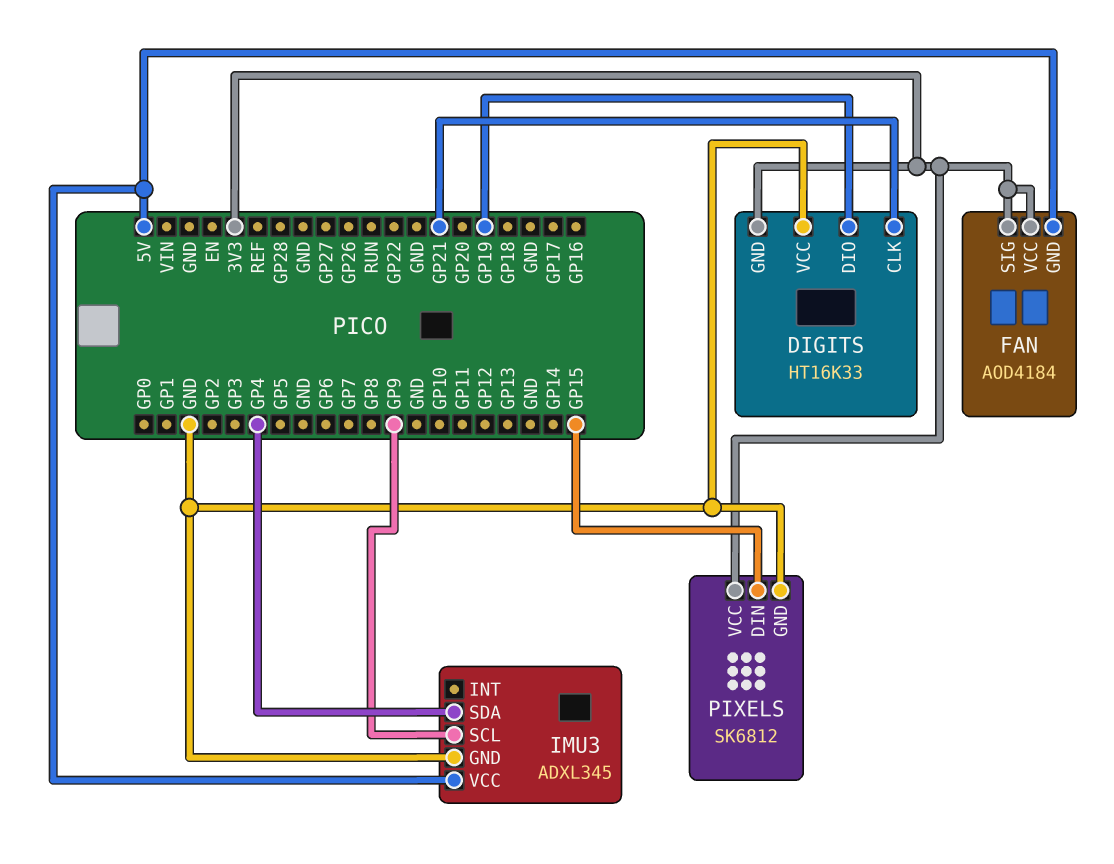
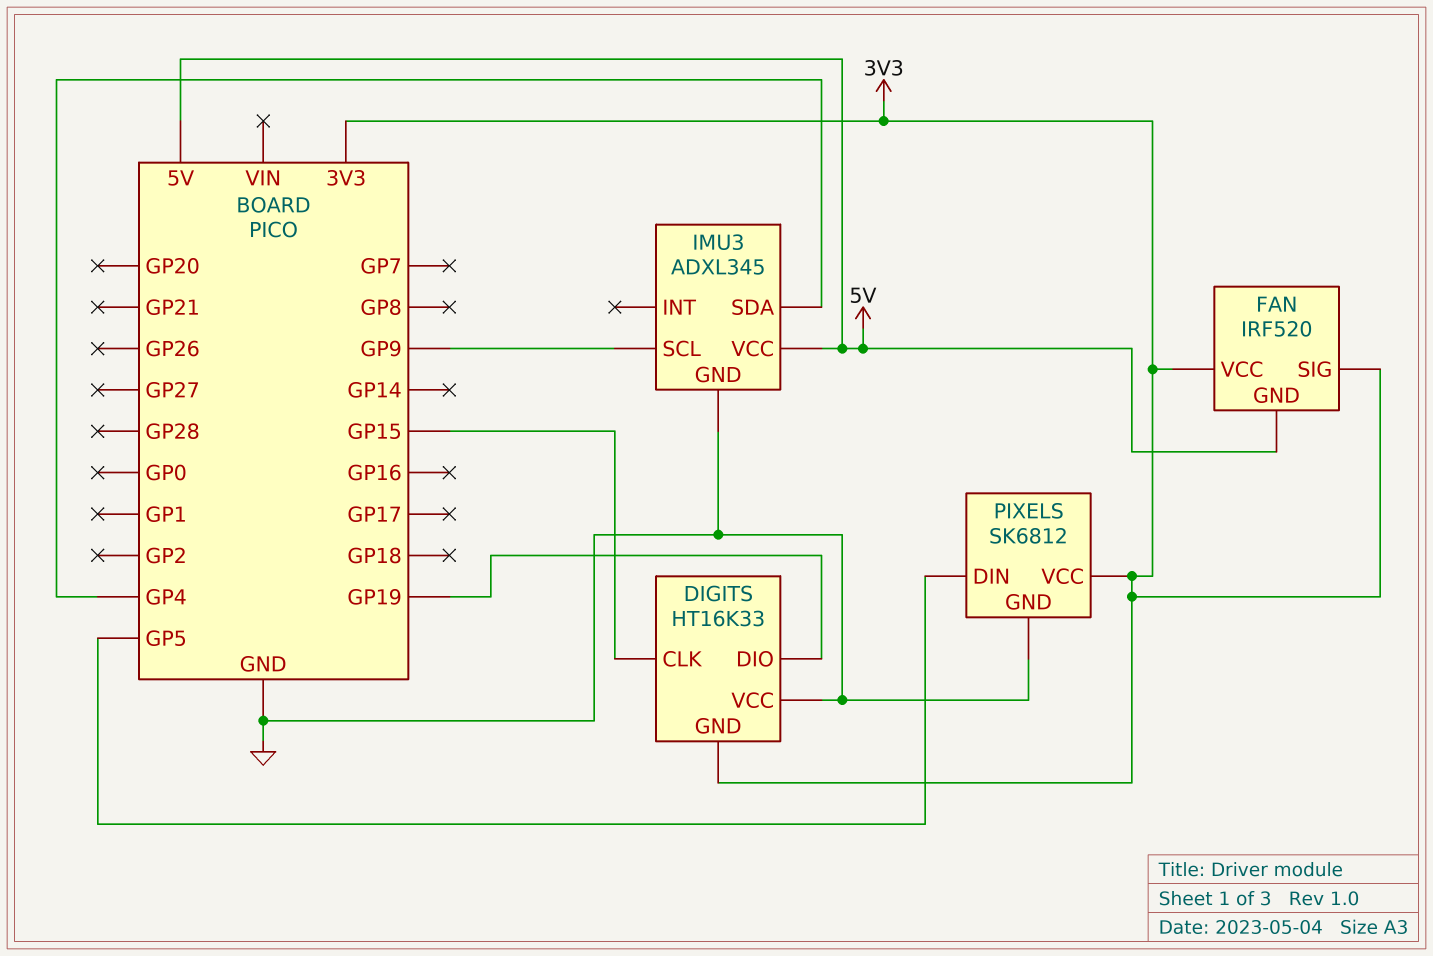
DIGITS pin CLK: GP21 -> GP15
FAN: AOD4184 -> IRF520
PIXELS pin DIN: GP15 -> GP5

